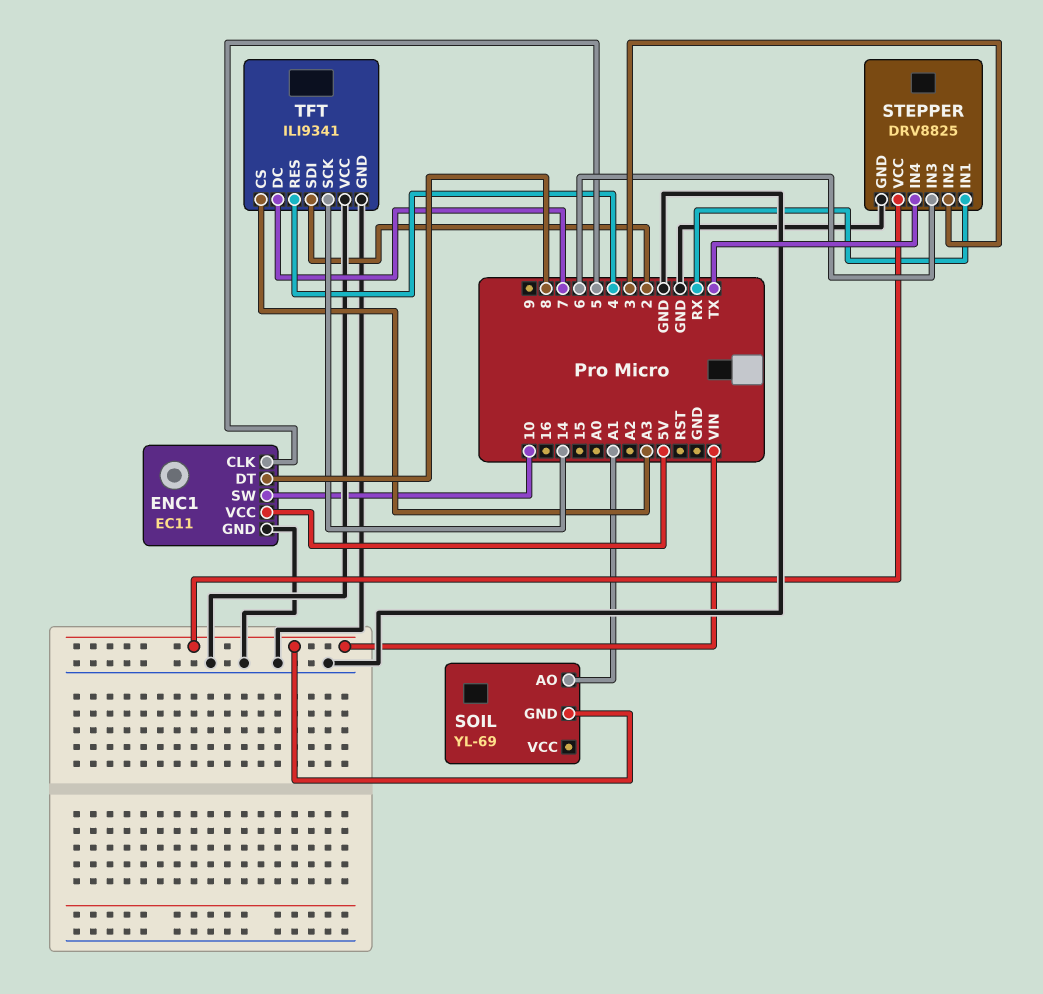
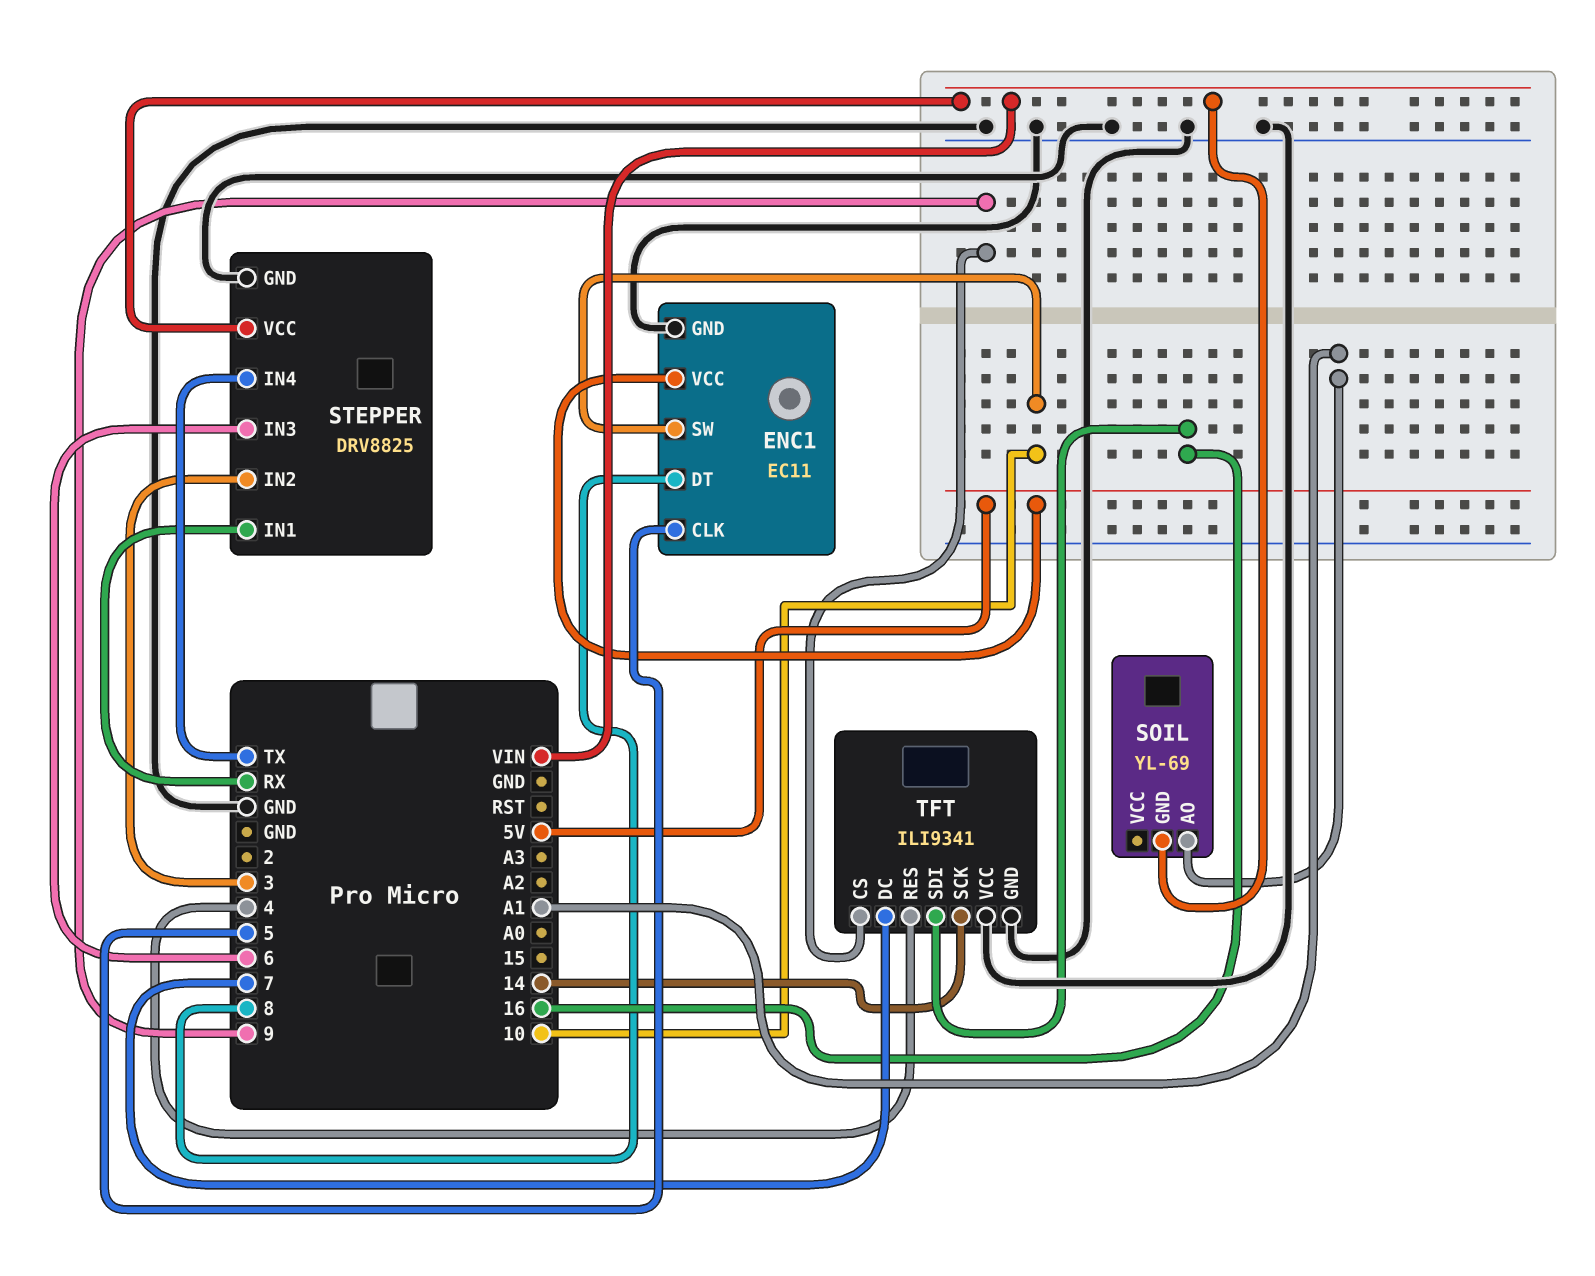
TFT pin CS: A3 -> 9
TFT pin SDI: 2 -> 16

